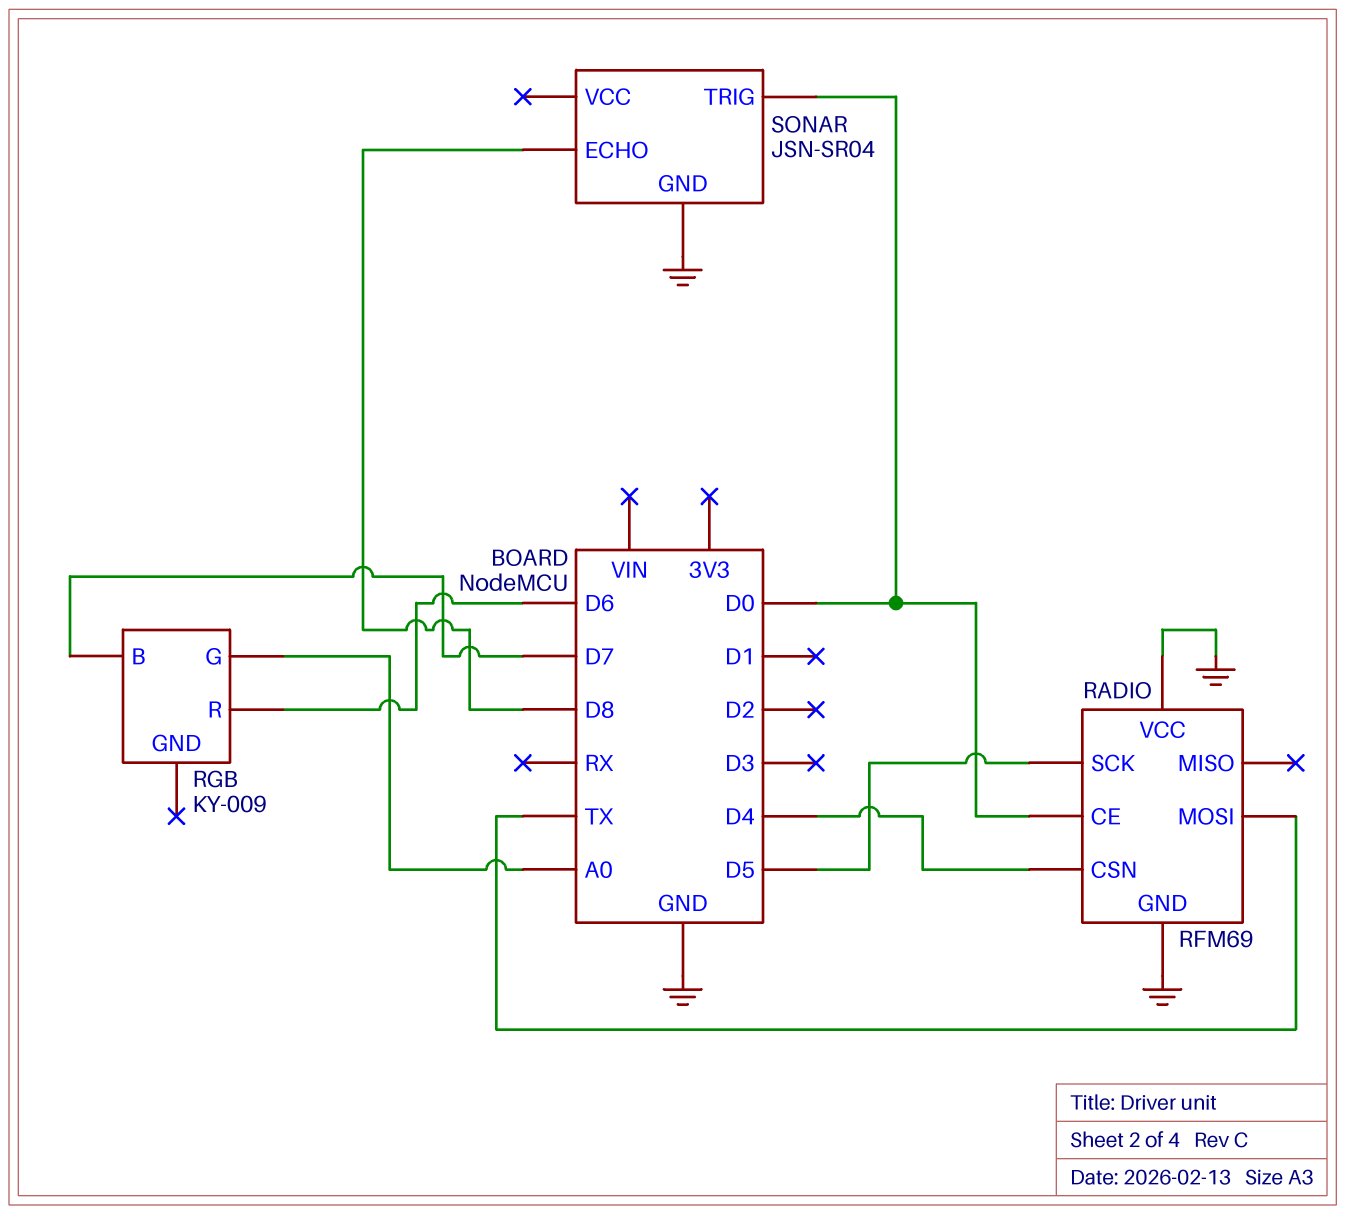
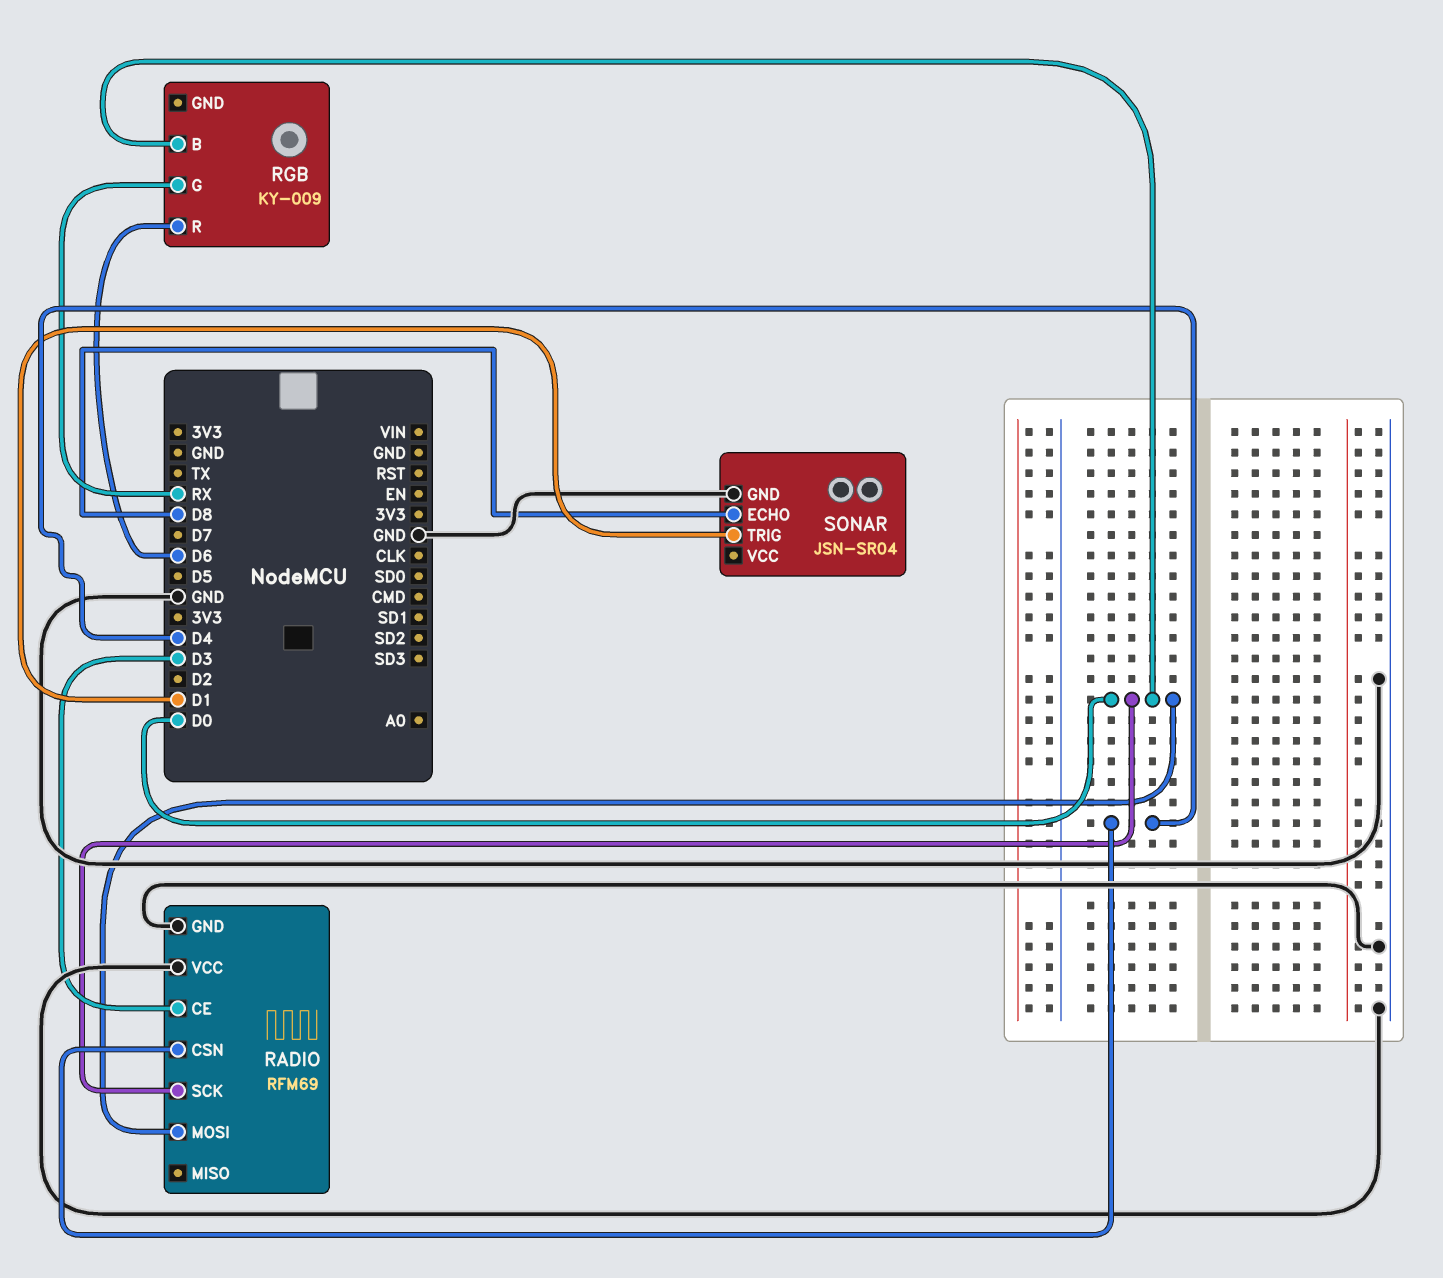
RADIO pin CE: D0 -> D3
RADIO pin MOSI: TX -> D0
RADIO pin SCK: D5 -> D0
RGB pin B: D7 -> D0
RGB pin G: A0 -> RX
SONAR pin TRIG: D0 -> D1

